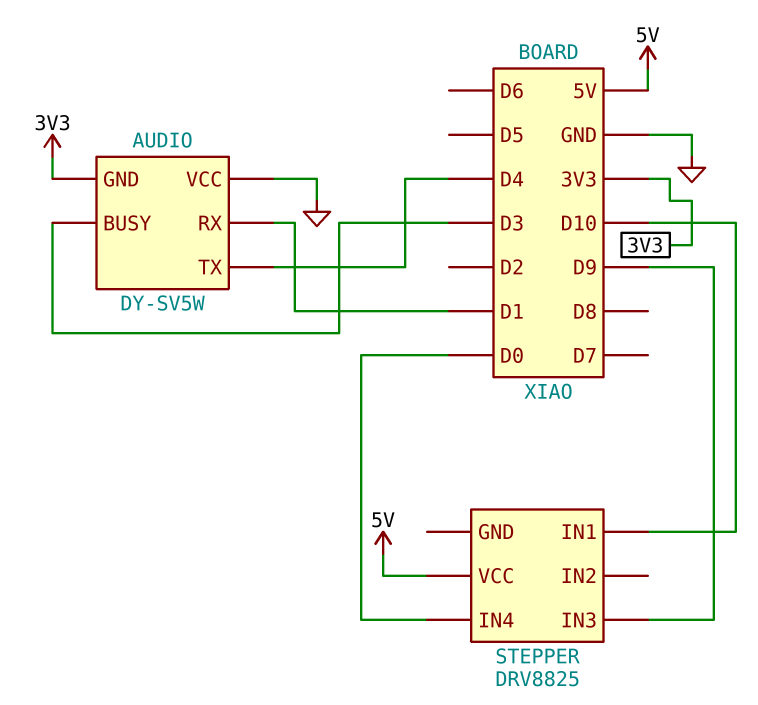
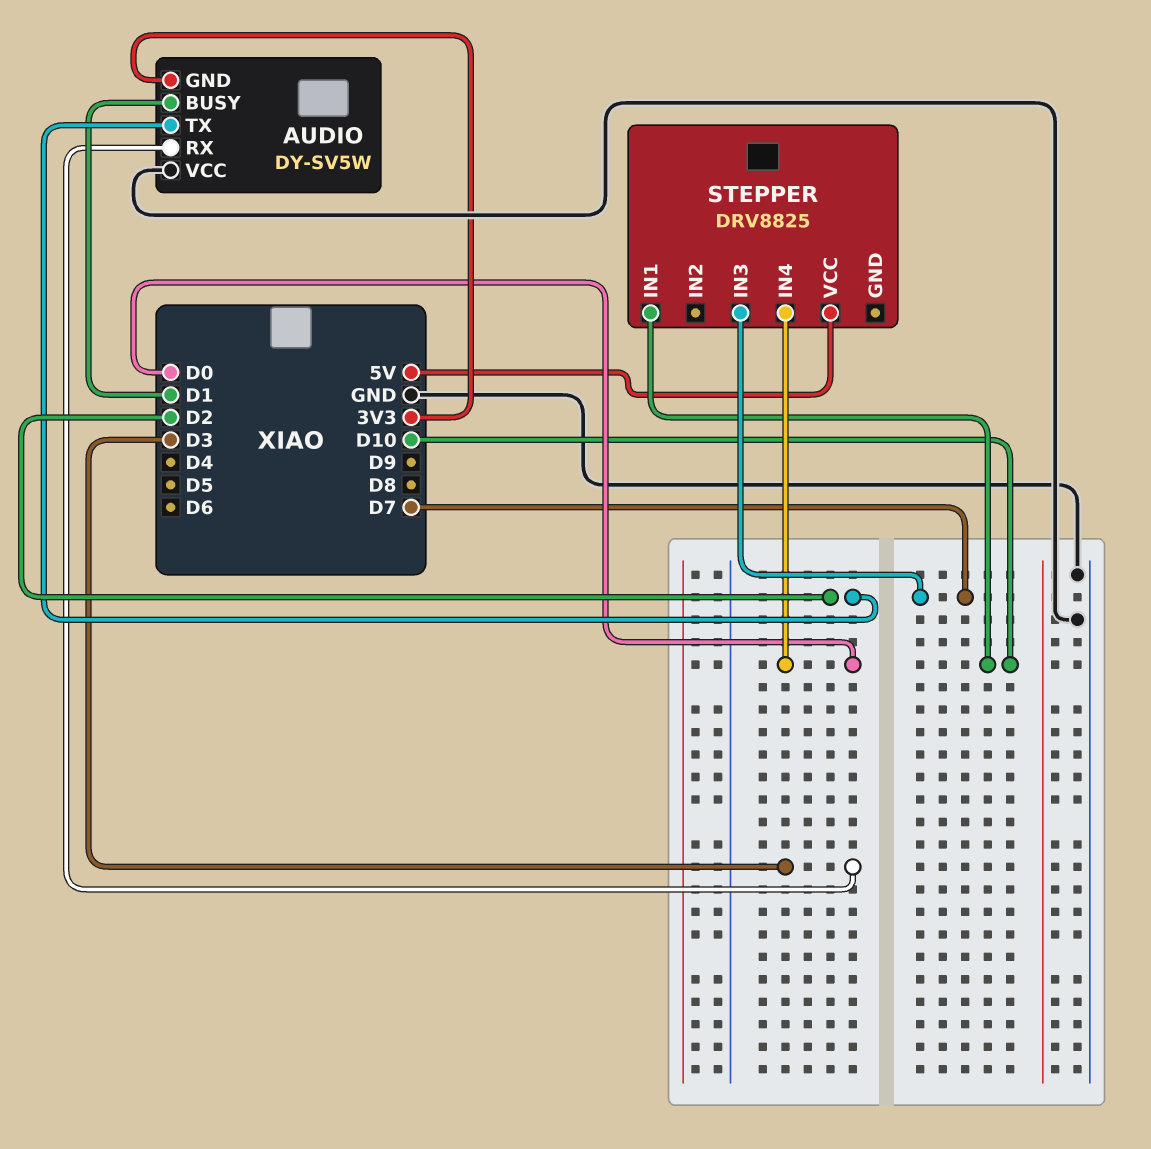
AUDIO pin BUSY: D3 -> D1
AUDIO pin RX: D1 -> D3
AUDIO pin TX: D4 -> D2
STEPPER pin IN3: D9 -> D7

